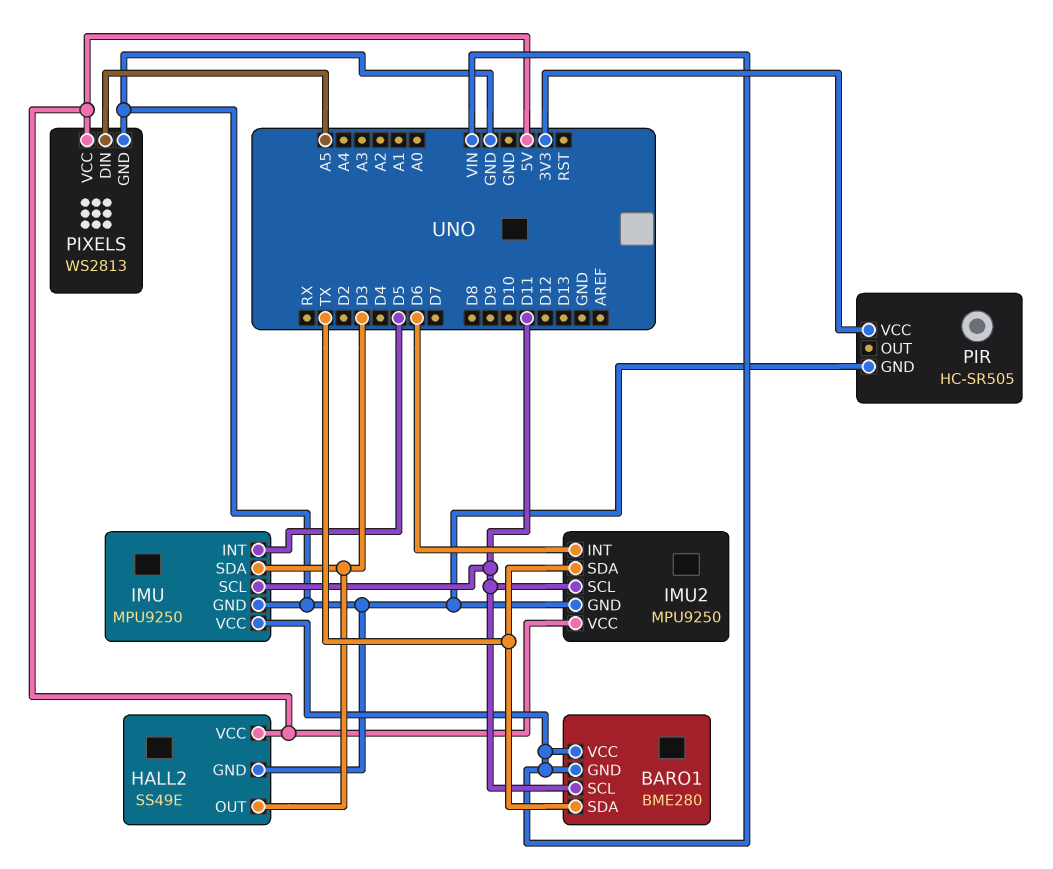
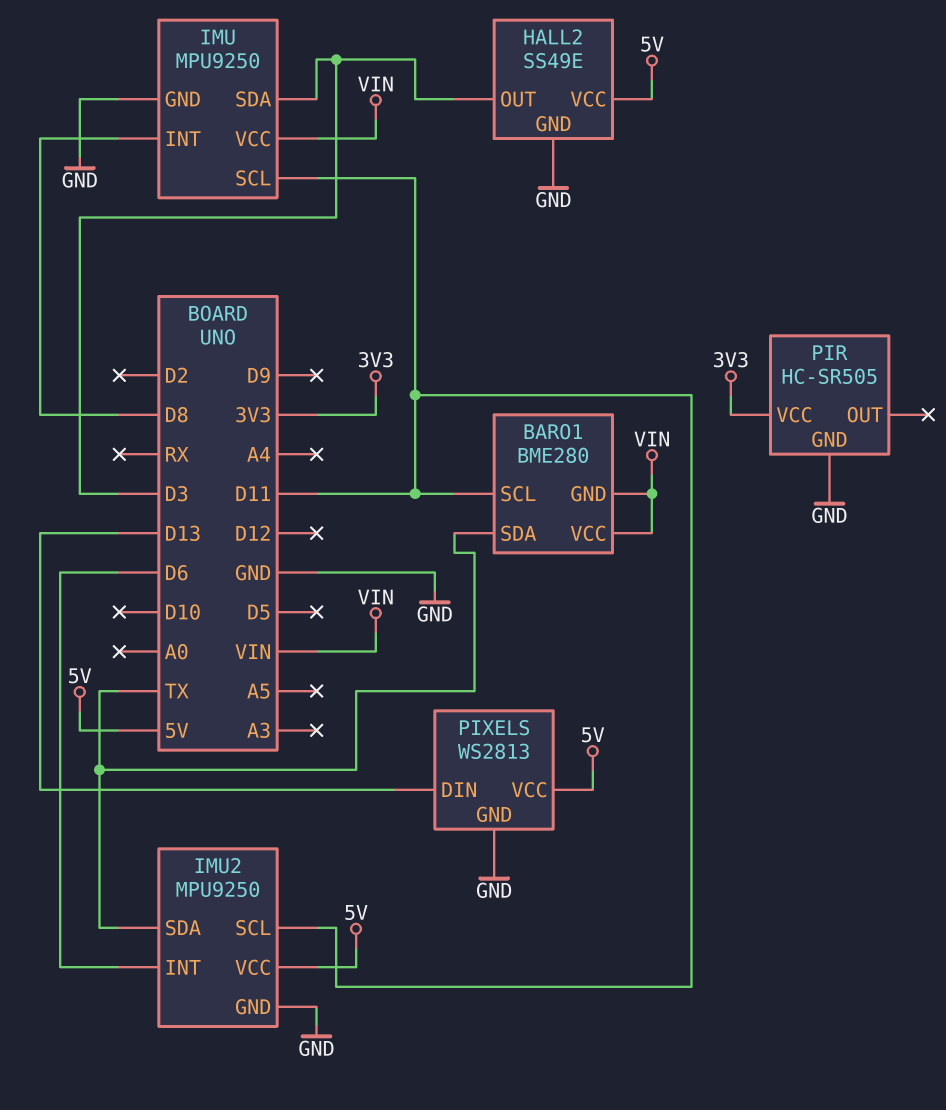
IMU pin INT: D5 -> D8
PIXELS pin DIN: A5 -> D13

